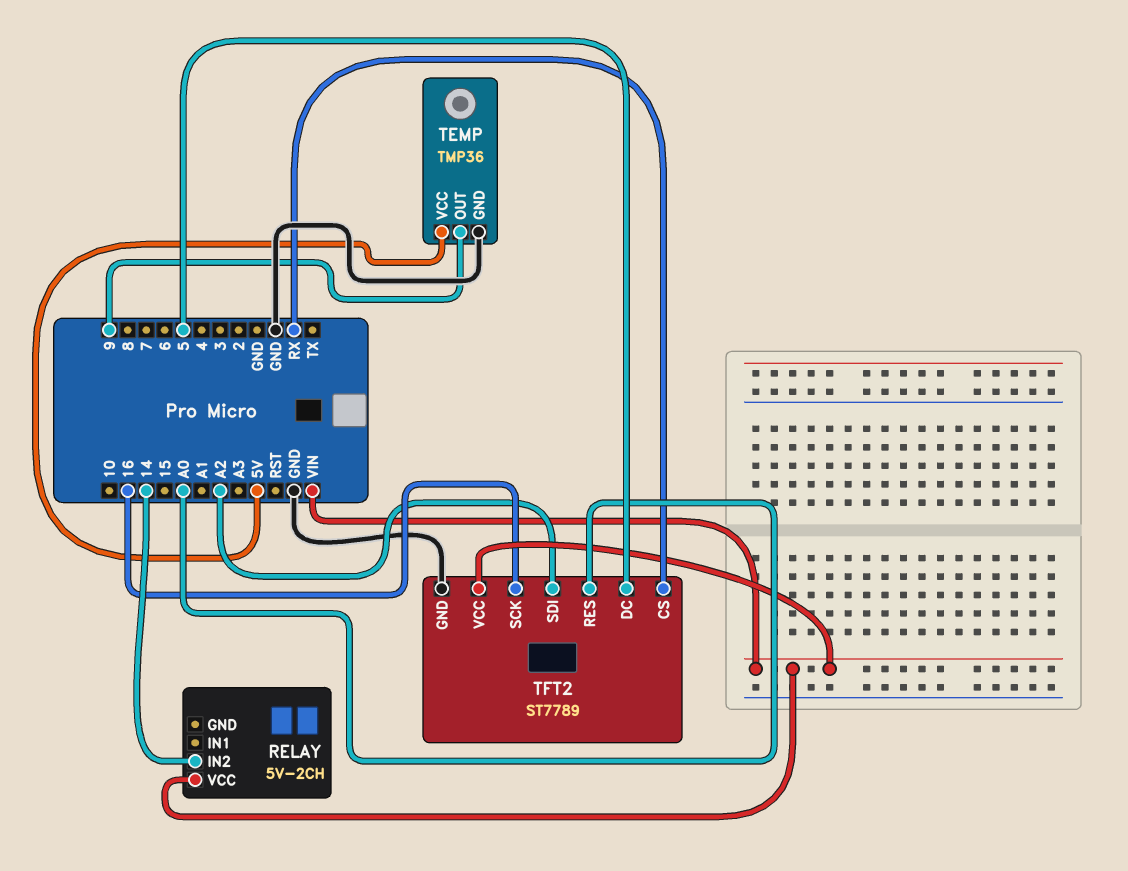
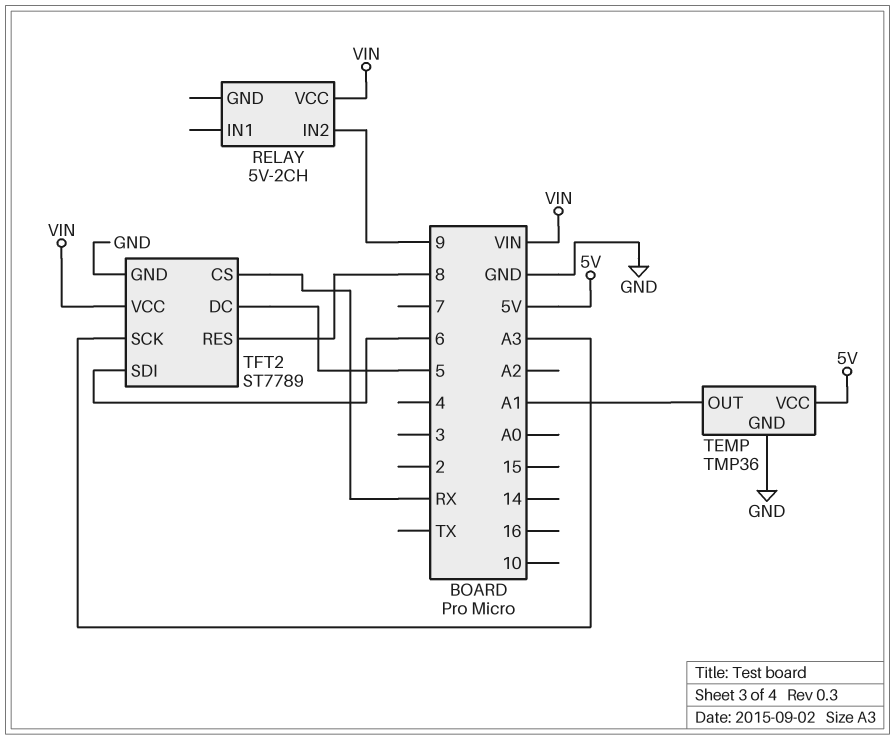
RELAY pin IN2: 14 -> 9
TEMP pin OUT: 9 -> A1
TFT2 pin RES: A0 -> 8
TFT2 pin SCK: 16 -> A3
TFT2 pin SDI: A2 -> 6

